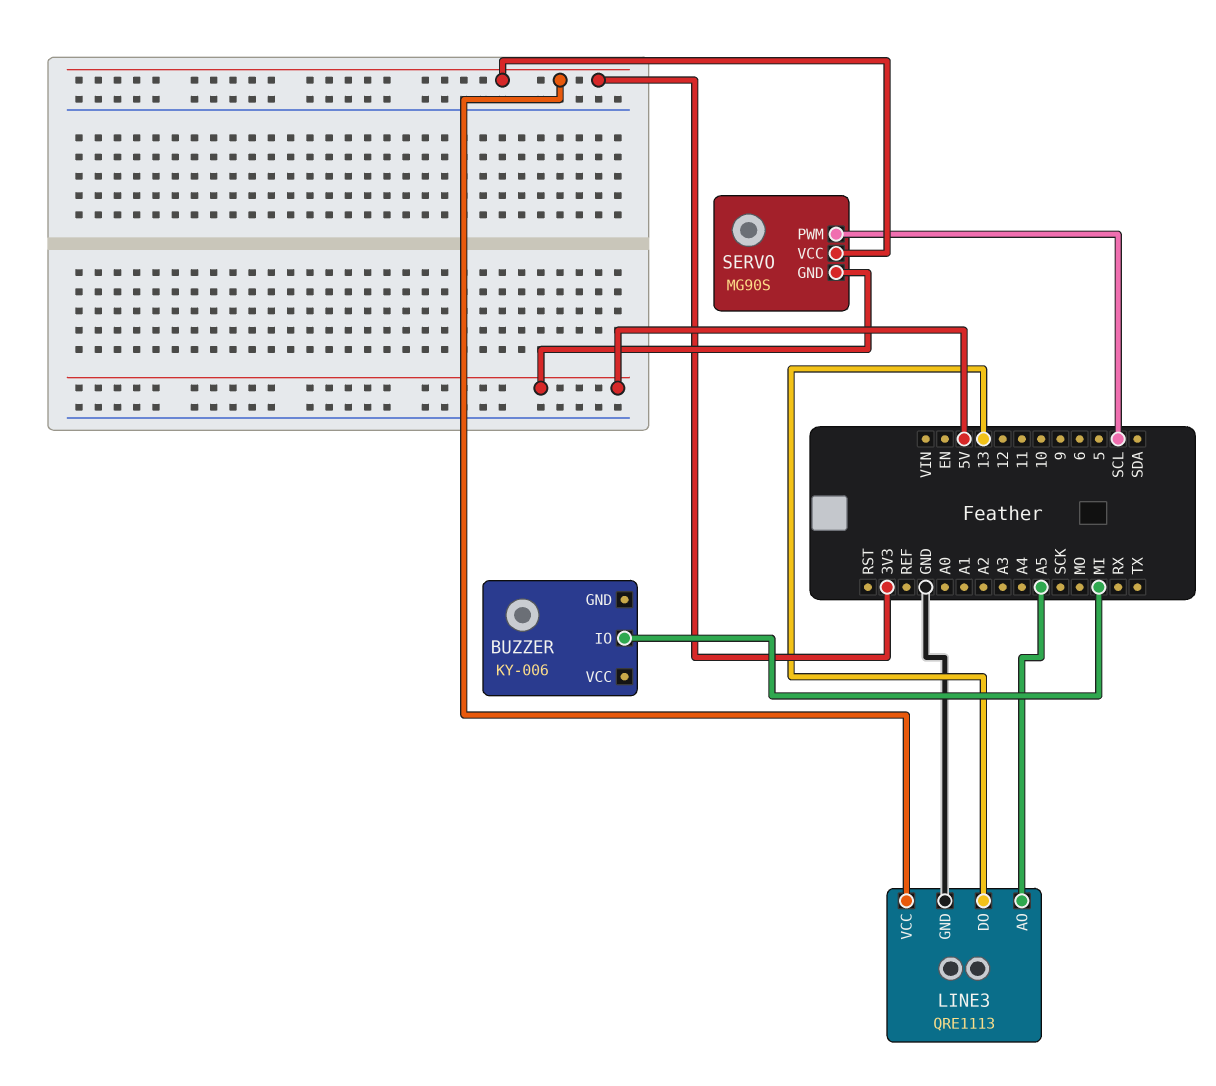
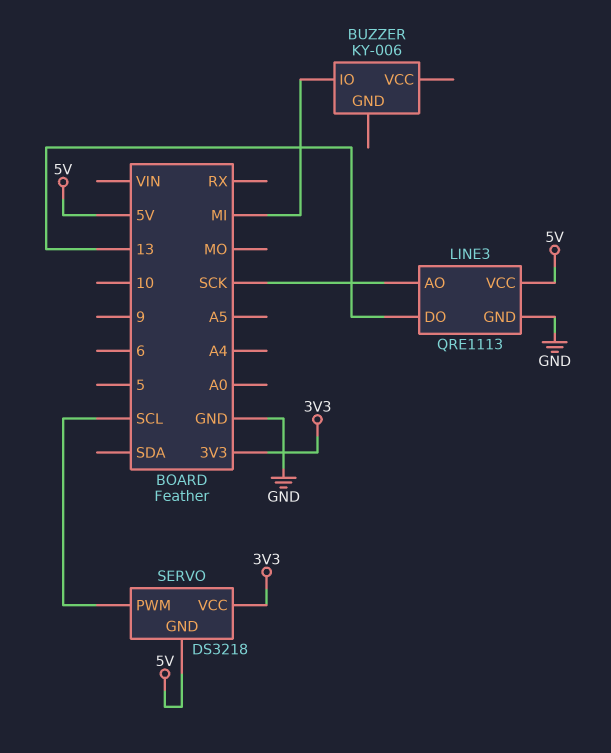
LINE3 pin AO: A5 -> SCK
LINE3 pin VCC: 3V3 -> 5V
SERVO: MG90S -> DS3218

